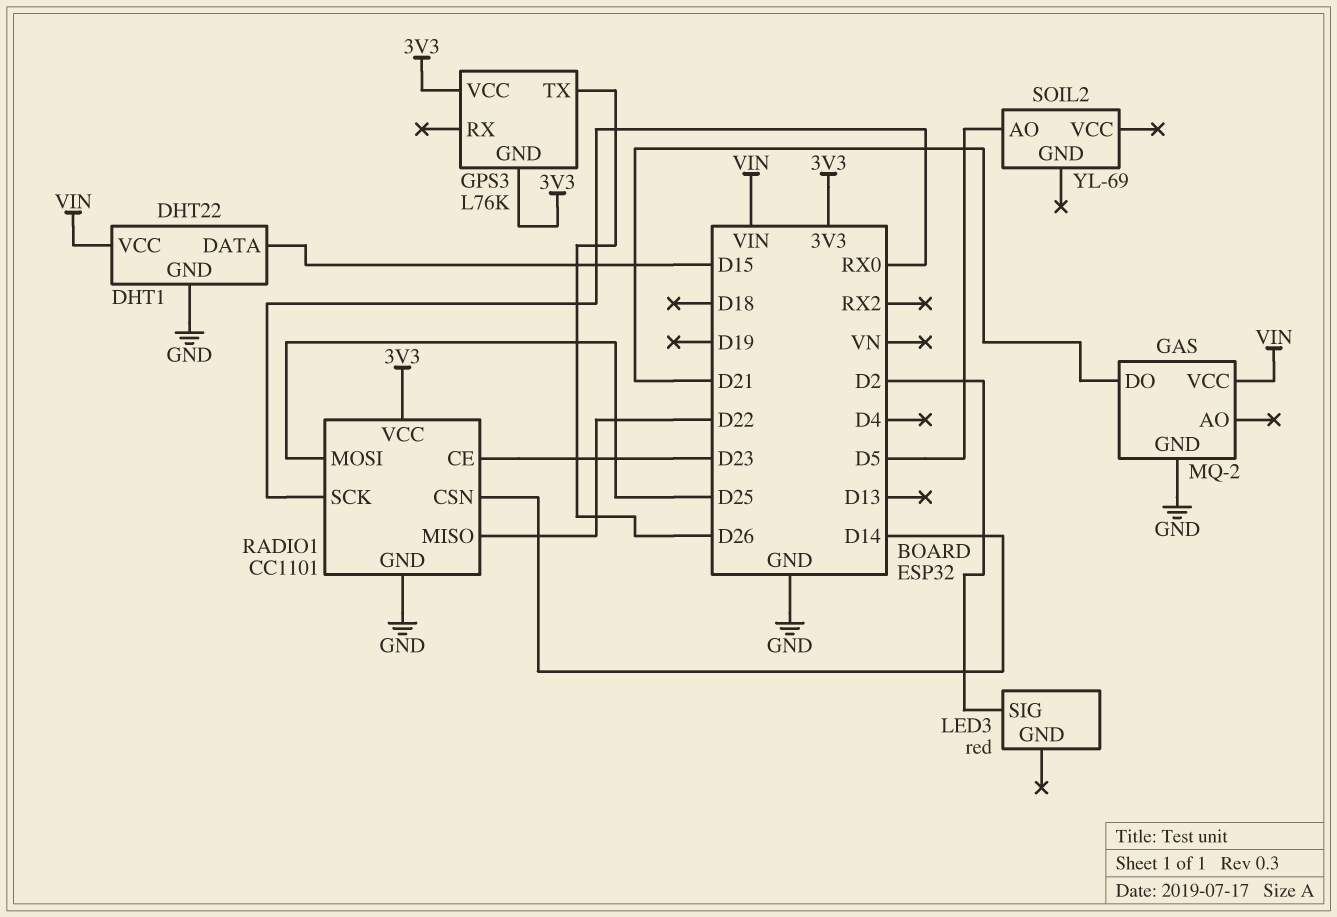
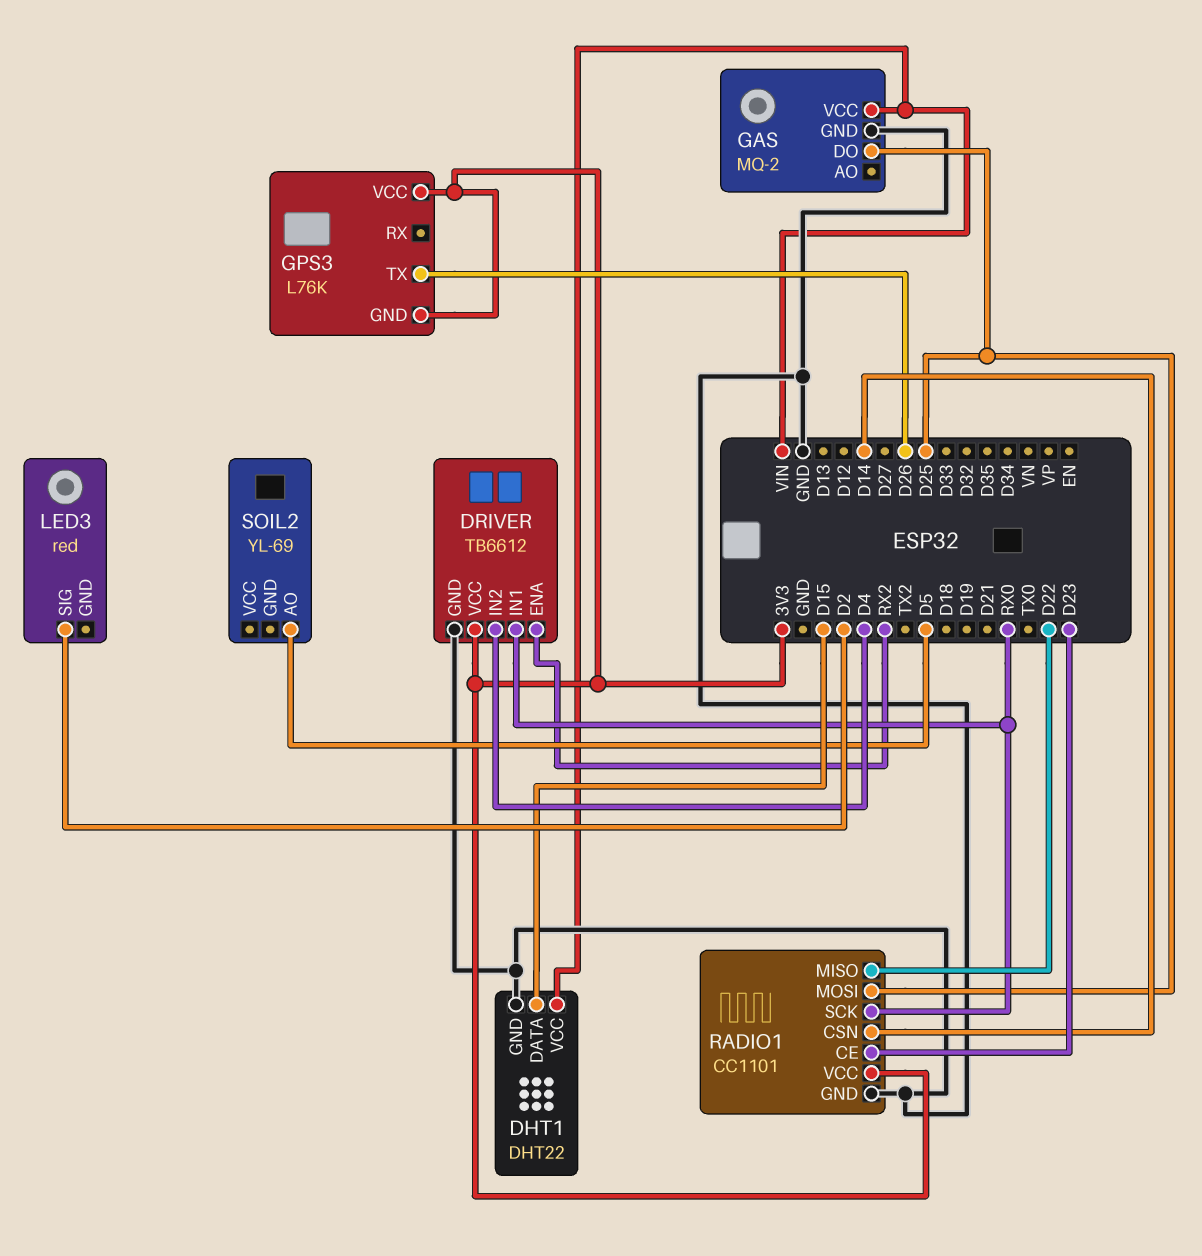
DRIVER: none -> TB6612
DRIVER pin ENA: none -> RX2
DRIVER pin GND: none -> GND
DRIVER pin IN1: none -> RX0
DRIVER pin IN2: none -> D4
DRIVER pin VCC: none -> 3V3
GAS pin DO: D21 -> D25

